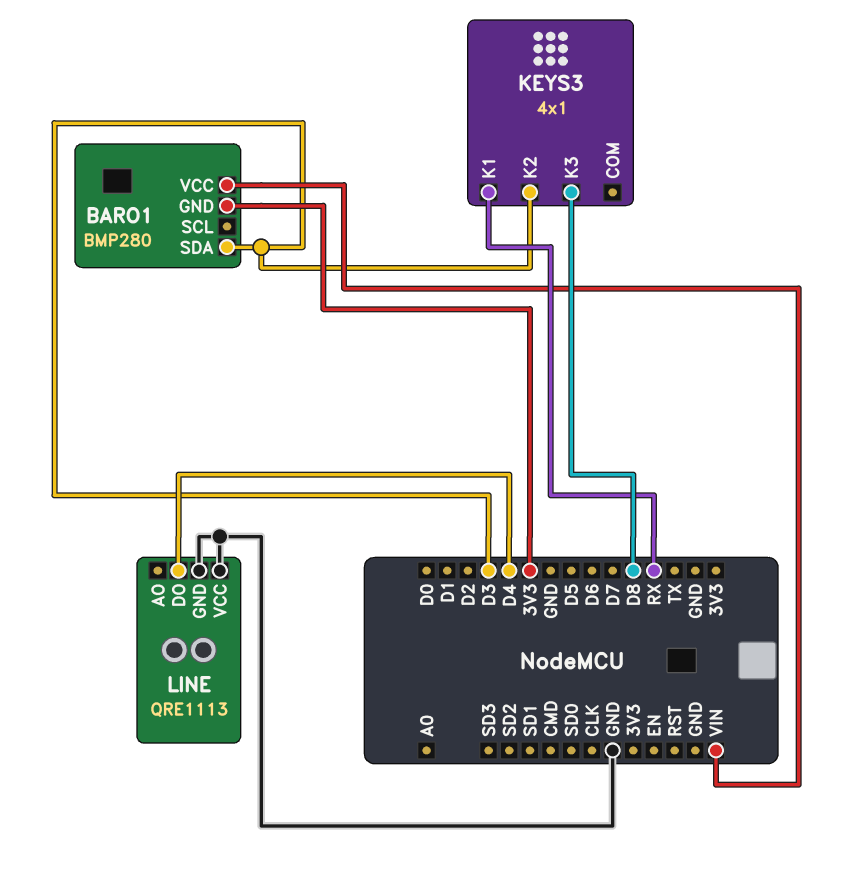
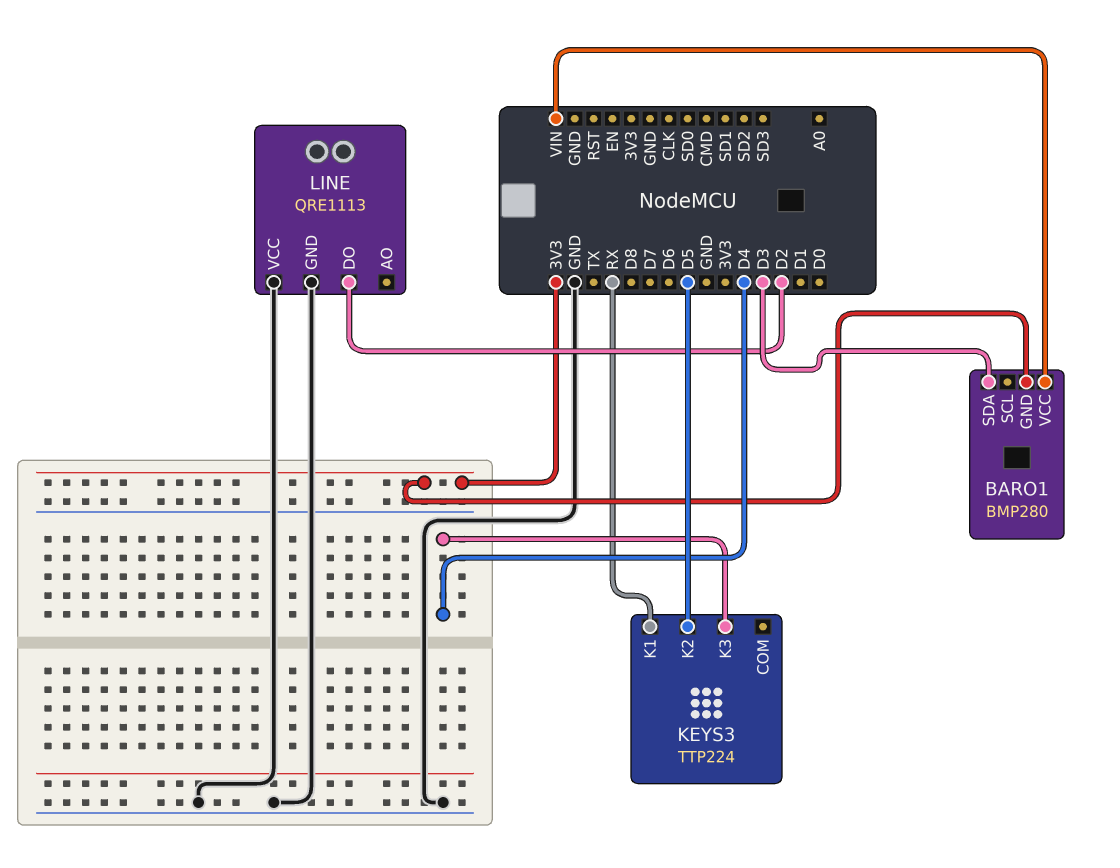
KEYS3: 4x1 -> TTP224
KEYS3 pin K2: D3 -> D5
KEYS3 pin K3: D8 -> D4
LINE pin DO: D4 -> D2

